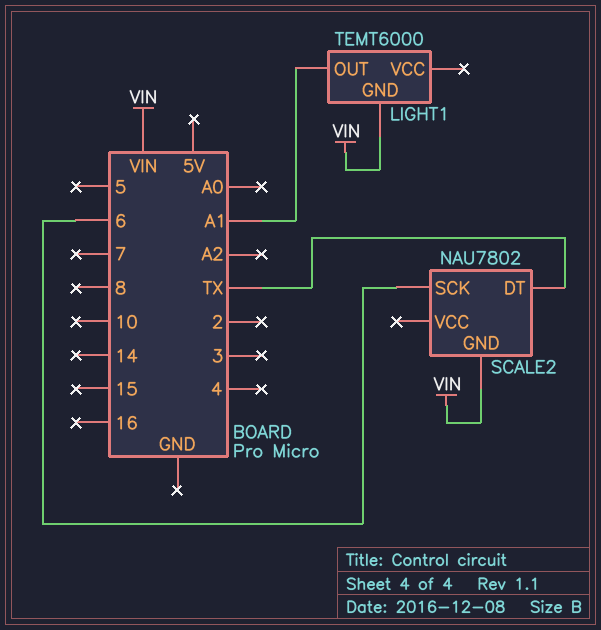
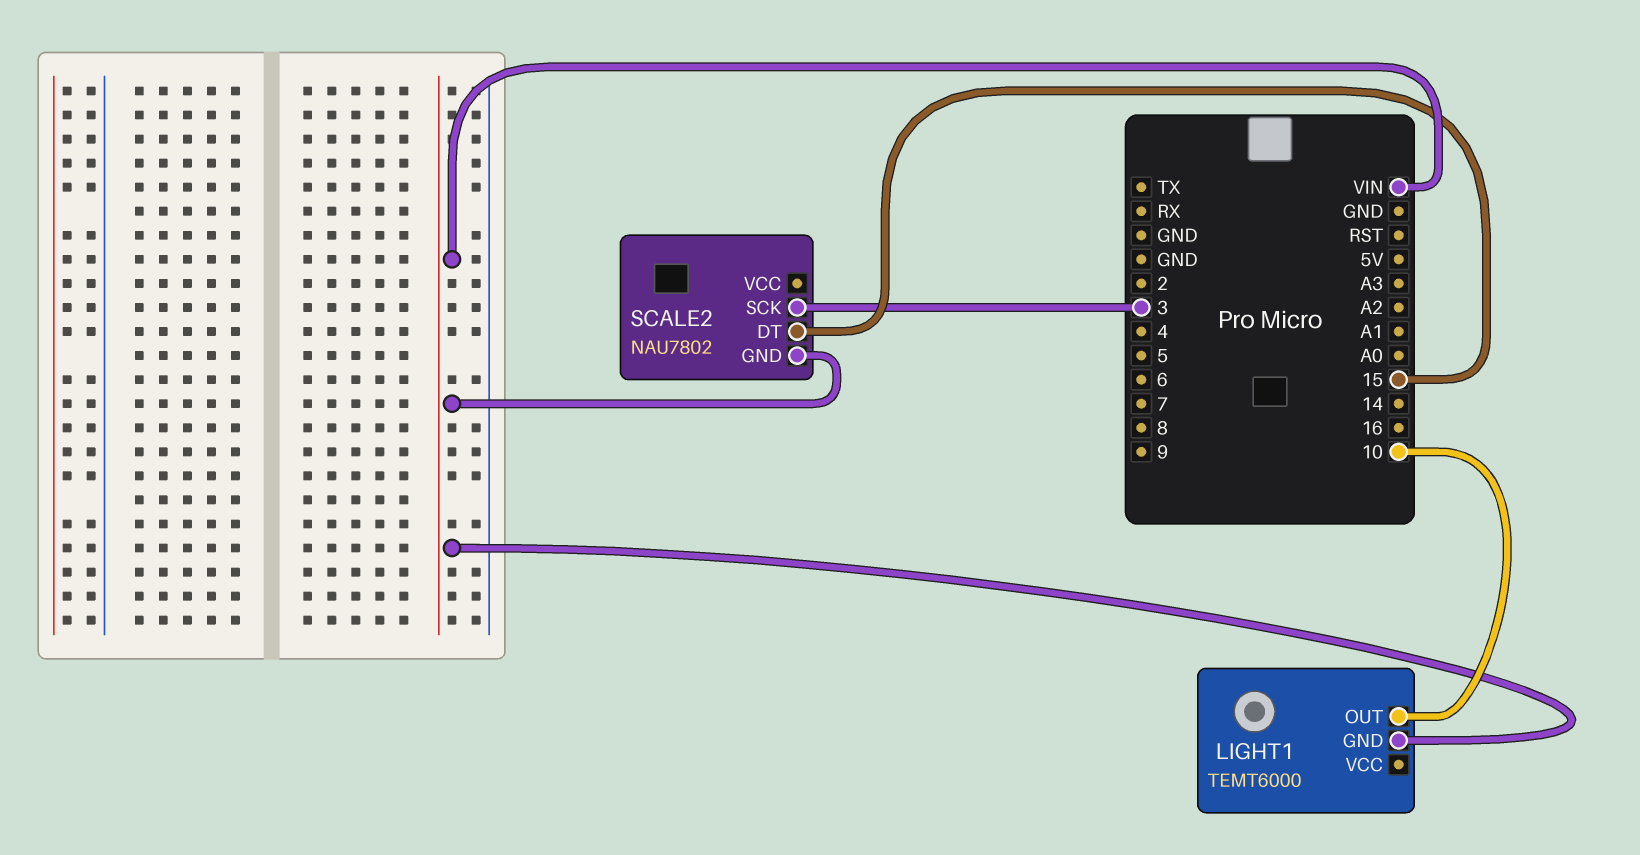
LIGHT1 pin OUT: A1 -> 10
SCALE2 pin DT: TX -> 15
SCALE2 pin SCK: 6 -> 3

